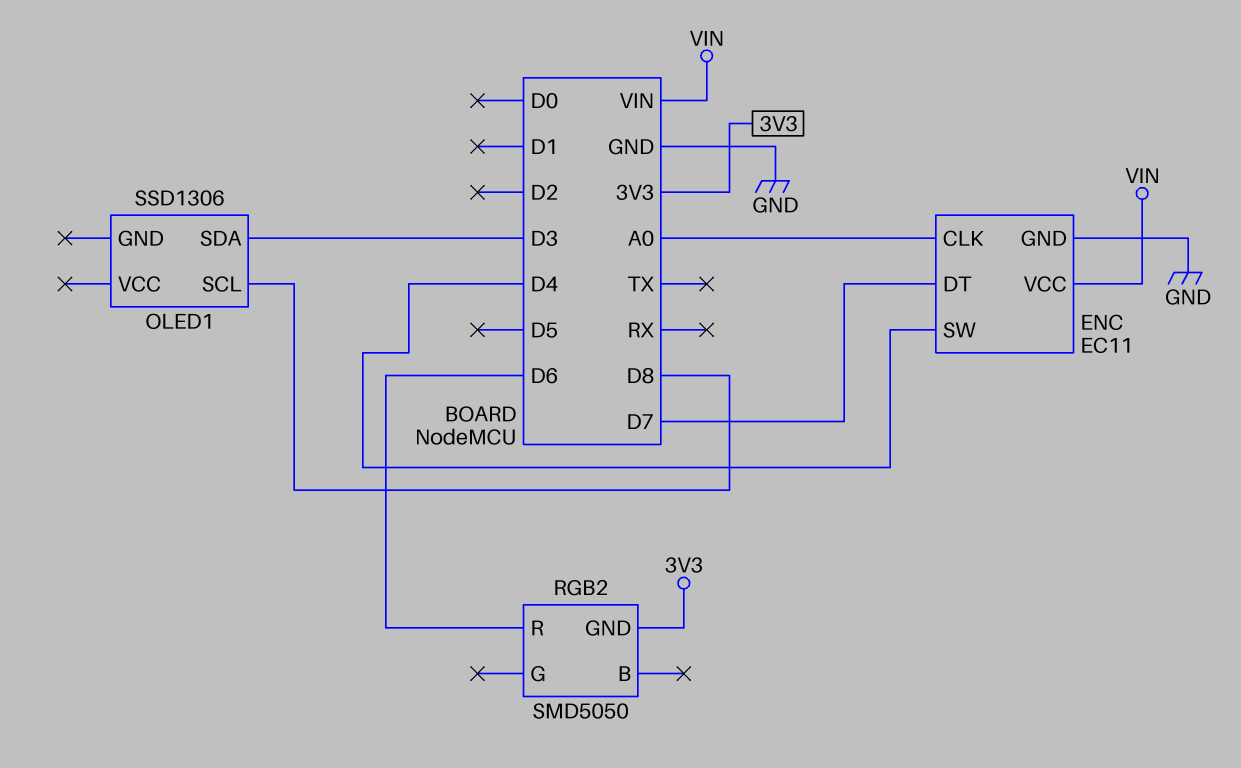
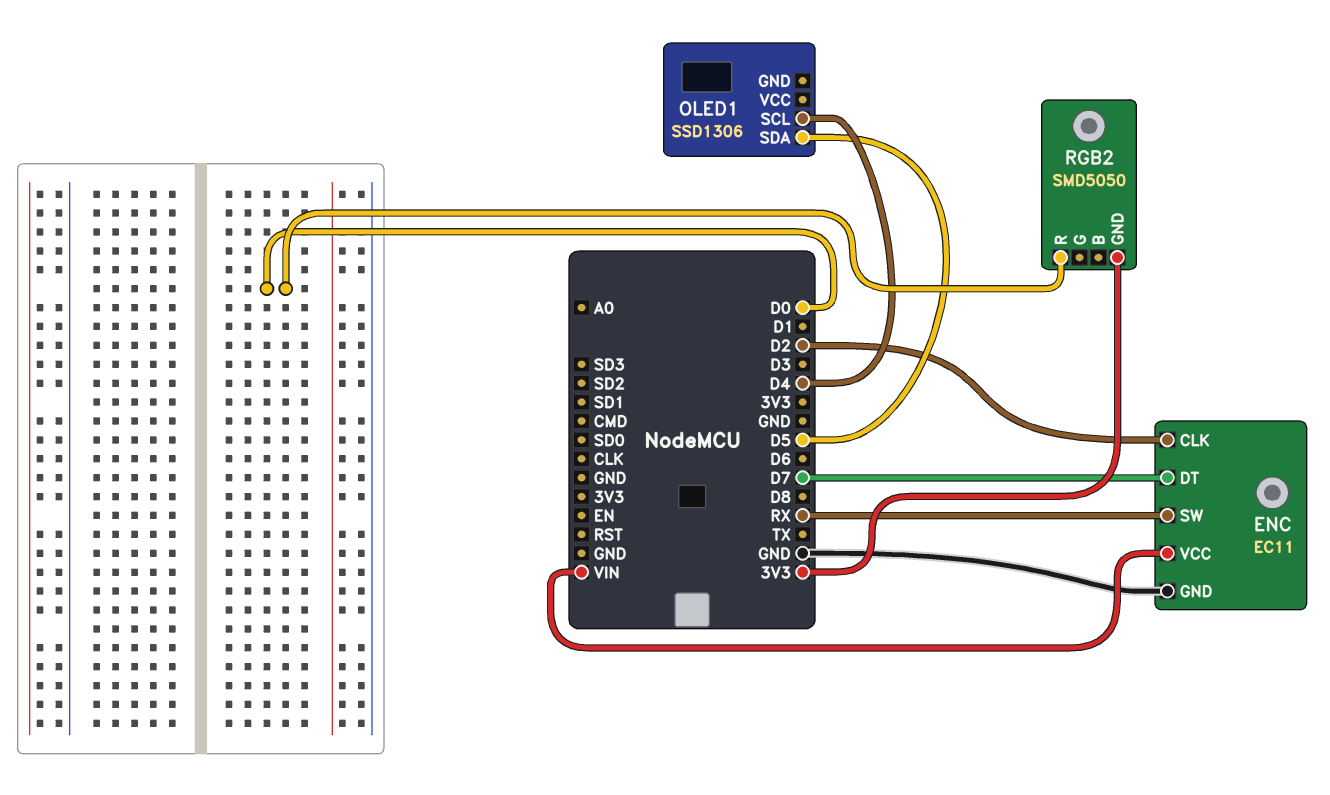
ENC pin CLK: A0 -> D2
ENC pin SW: D4 -> RX
OLED1 pin SCL: D8 -> D4
OLED1 pin SDA: D3 -> D5
RGB2 pin R: D6 -> D0

